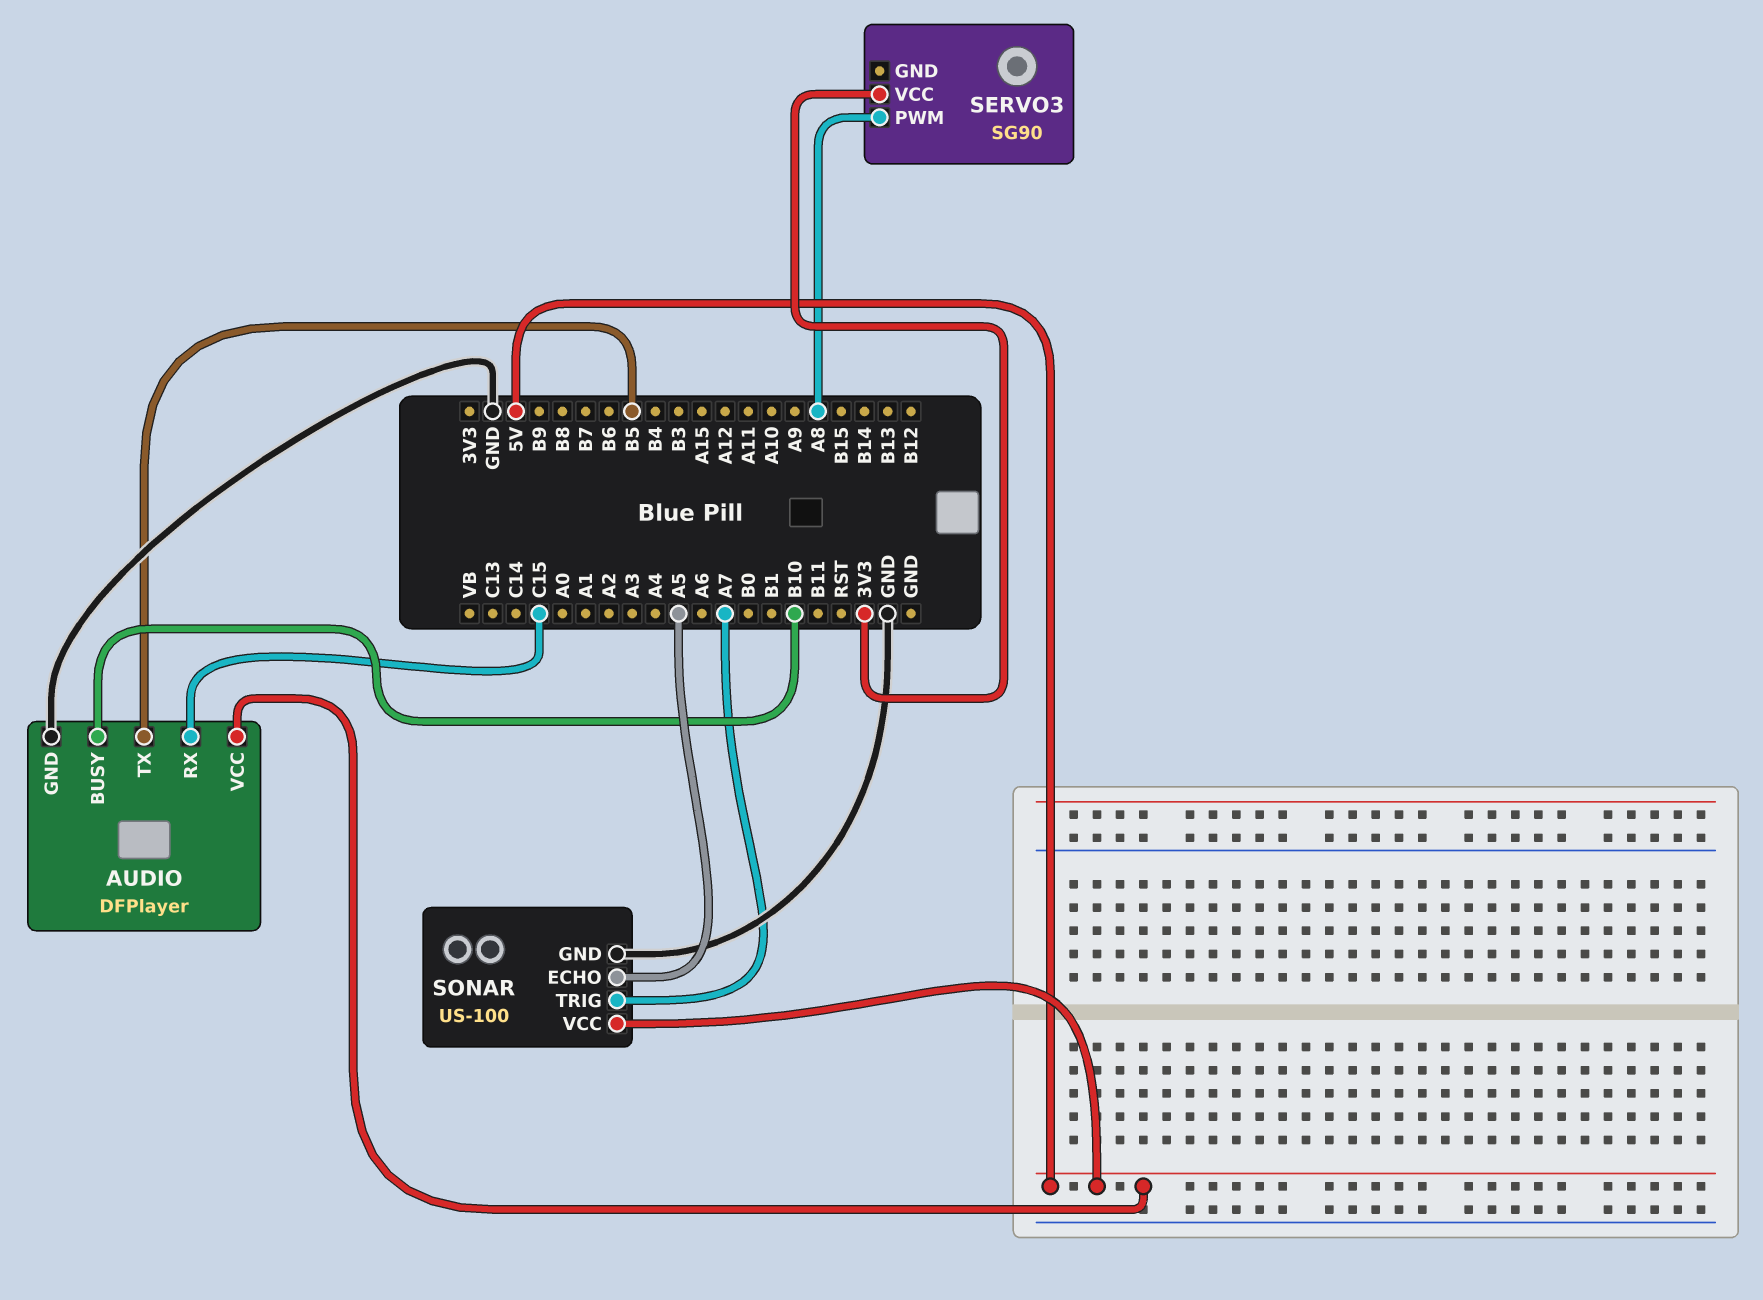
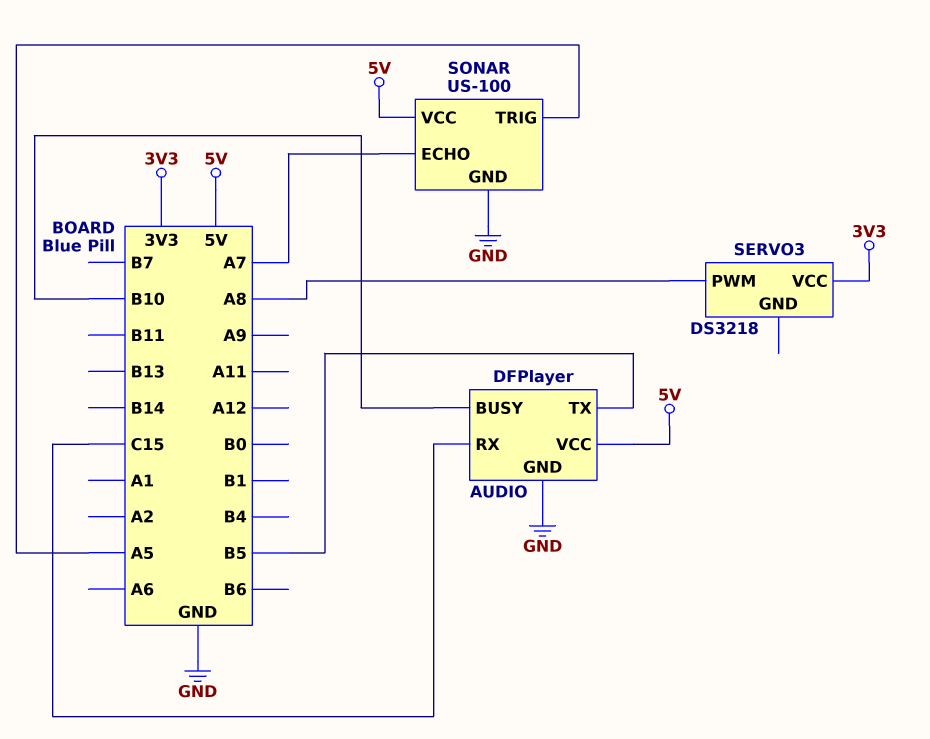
SERVO3: SG90 -> DS3218
SONAR pin ECHO: A5 -> A7
SONAR pin TRIG: A7 -> A5

